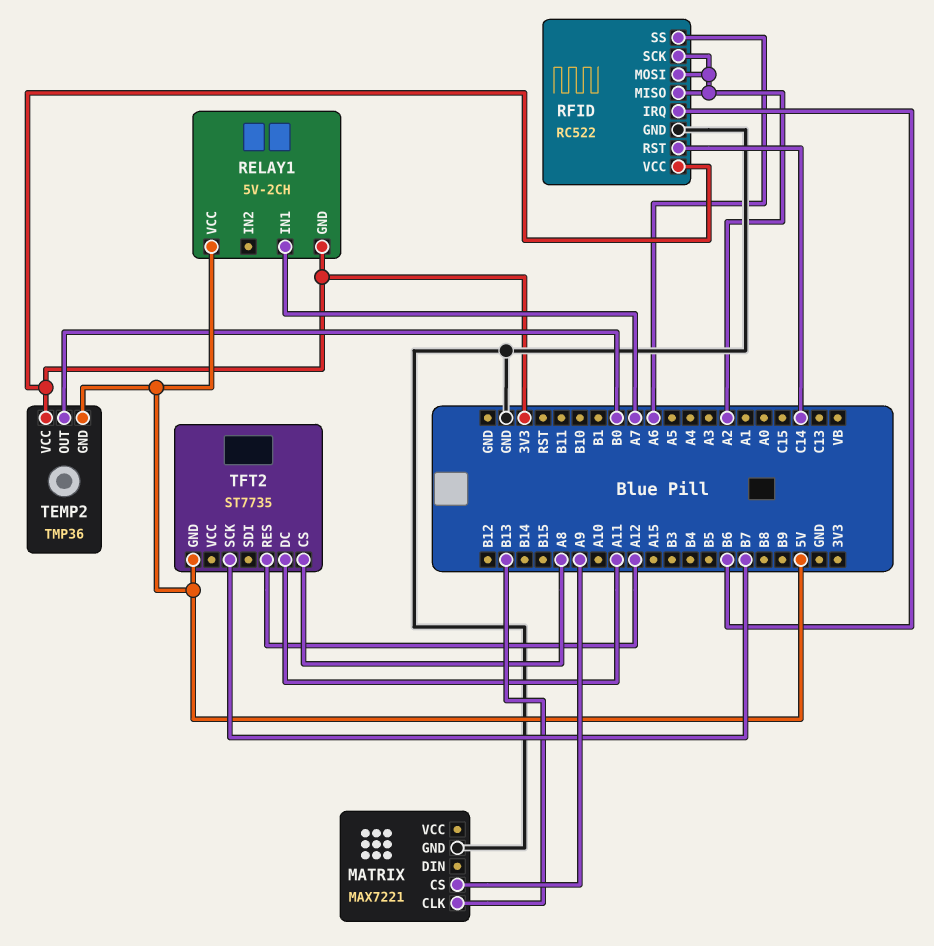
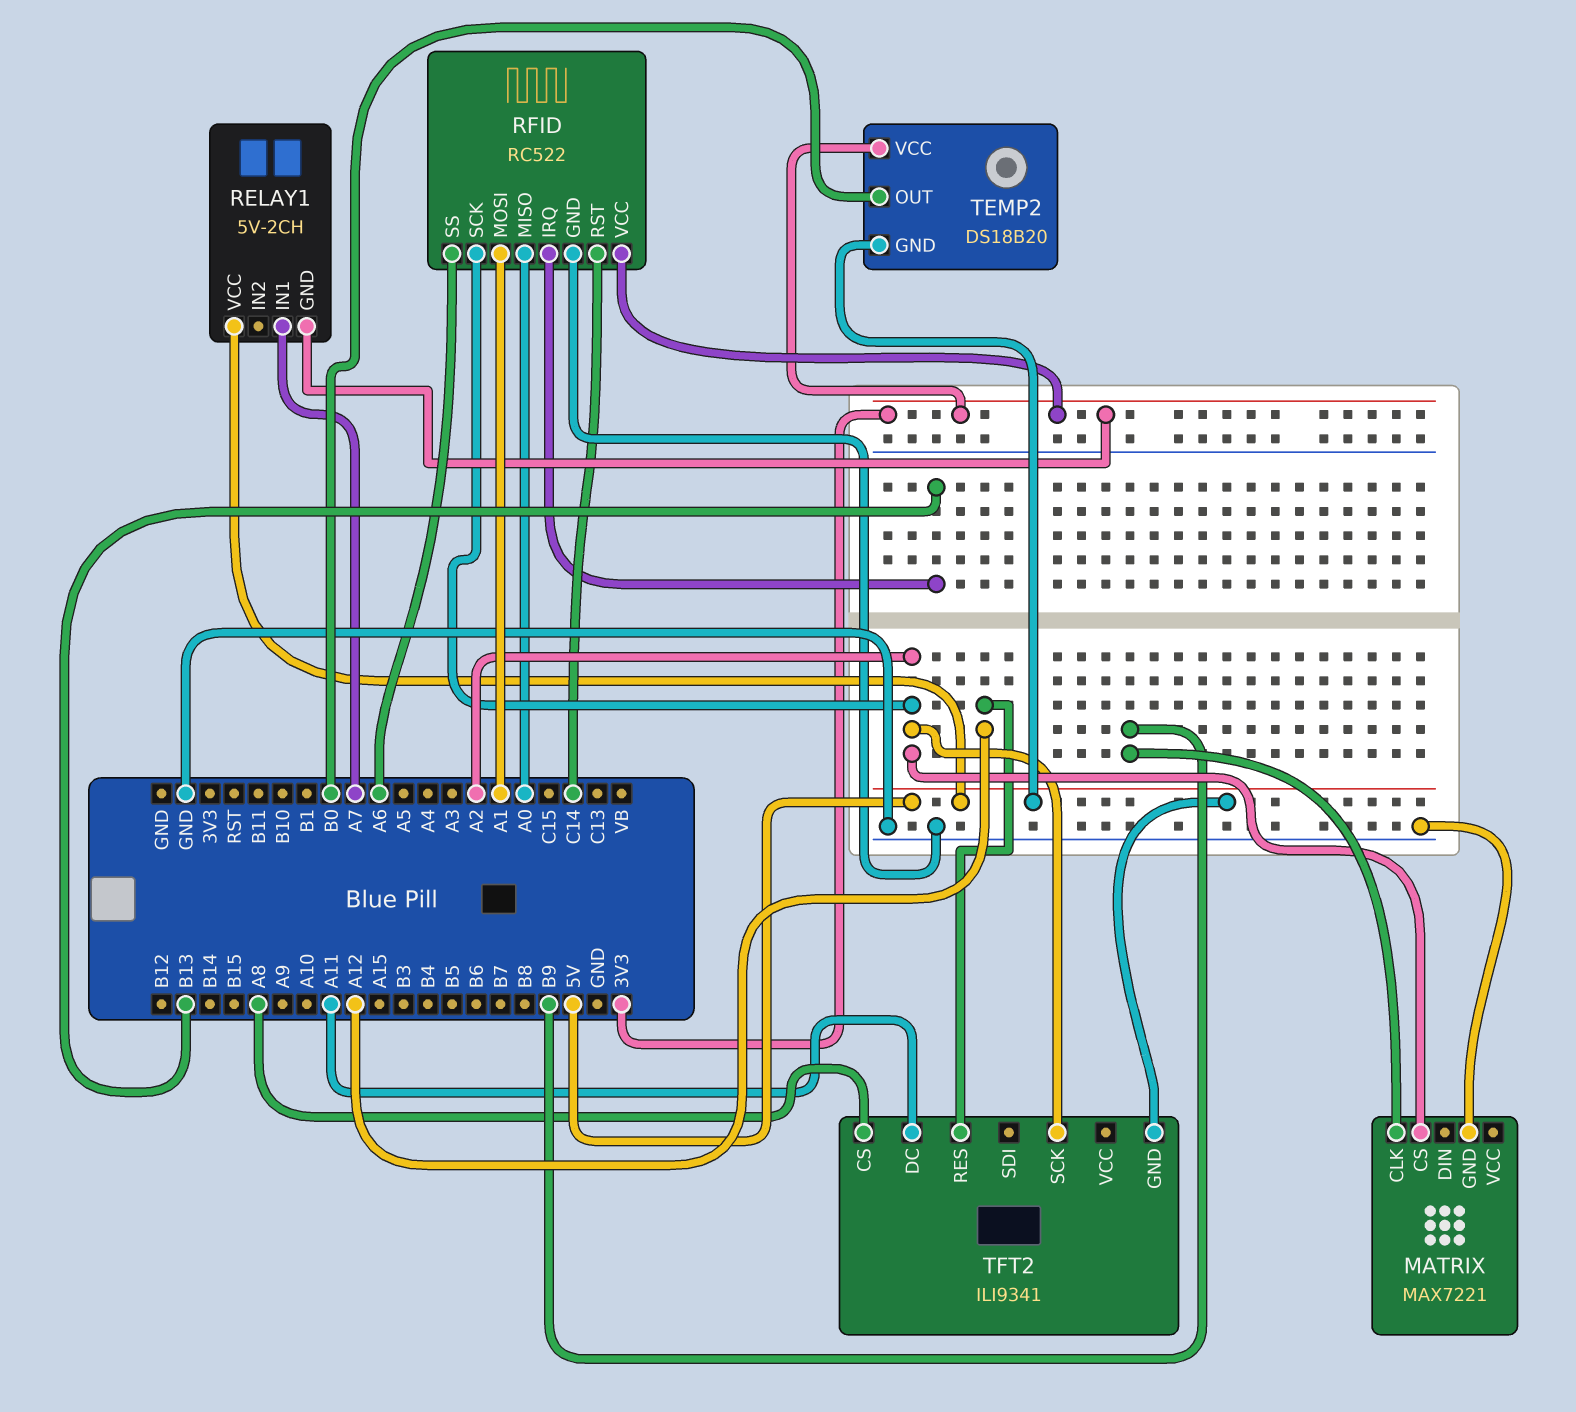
MATRIX pin CLK: B13 -> B9
MATRIX pin CS: A9 -> A2
RFID pin IRQ: B6 -> B13
RFID pin MISO: A2 -> A0
RFID pin MOSI: A2 -> A1
TEMP2: TMP36 -> DS18B20
TFT2: ST7735 -> ILI9341
TFT2 pin SCK: B7 -> A2

